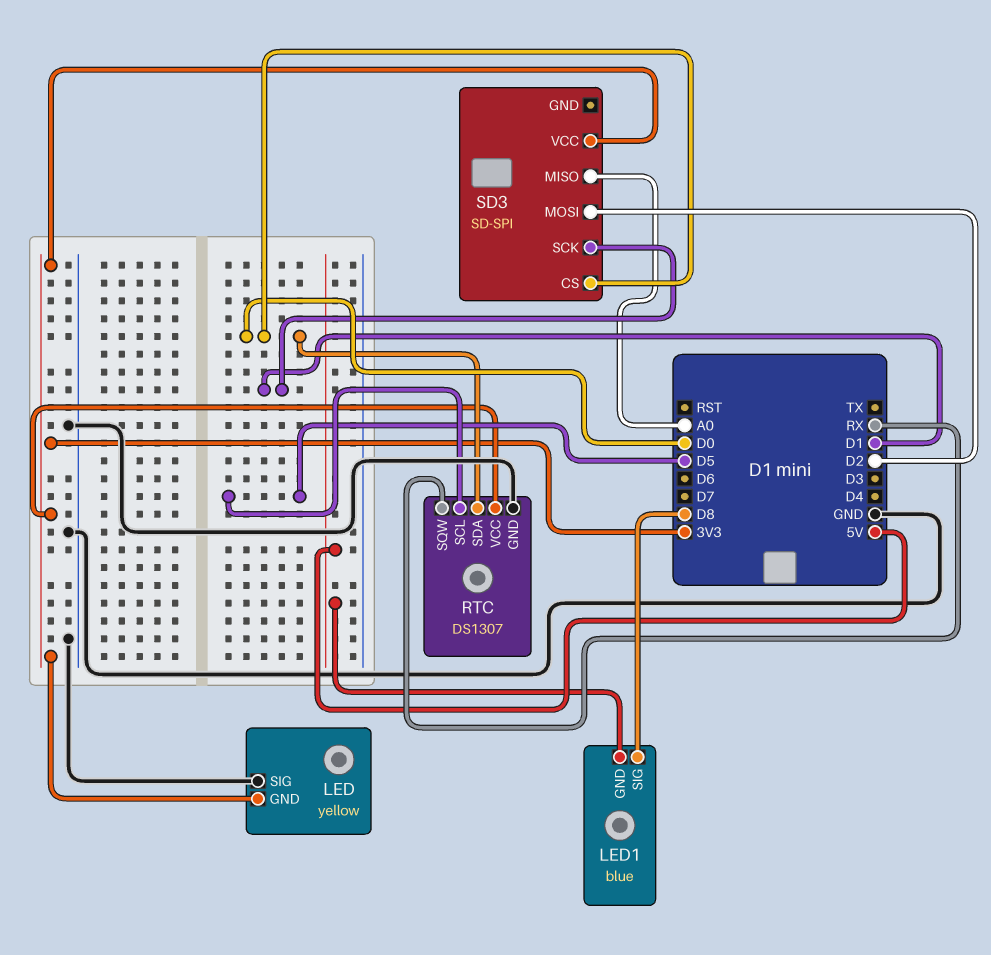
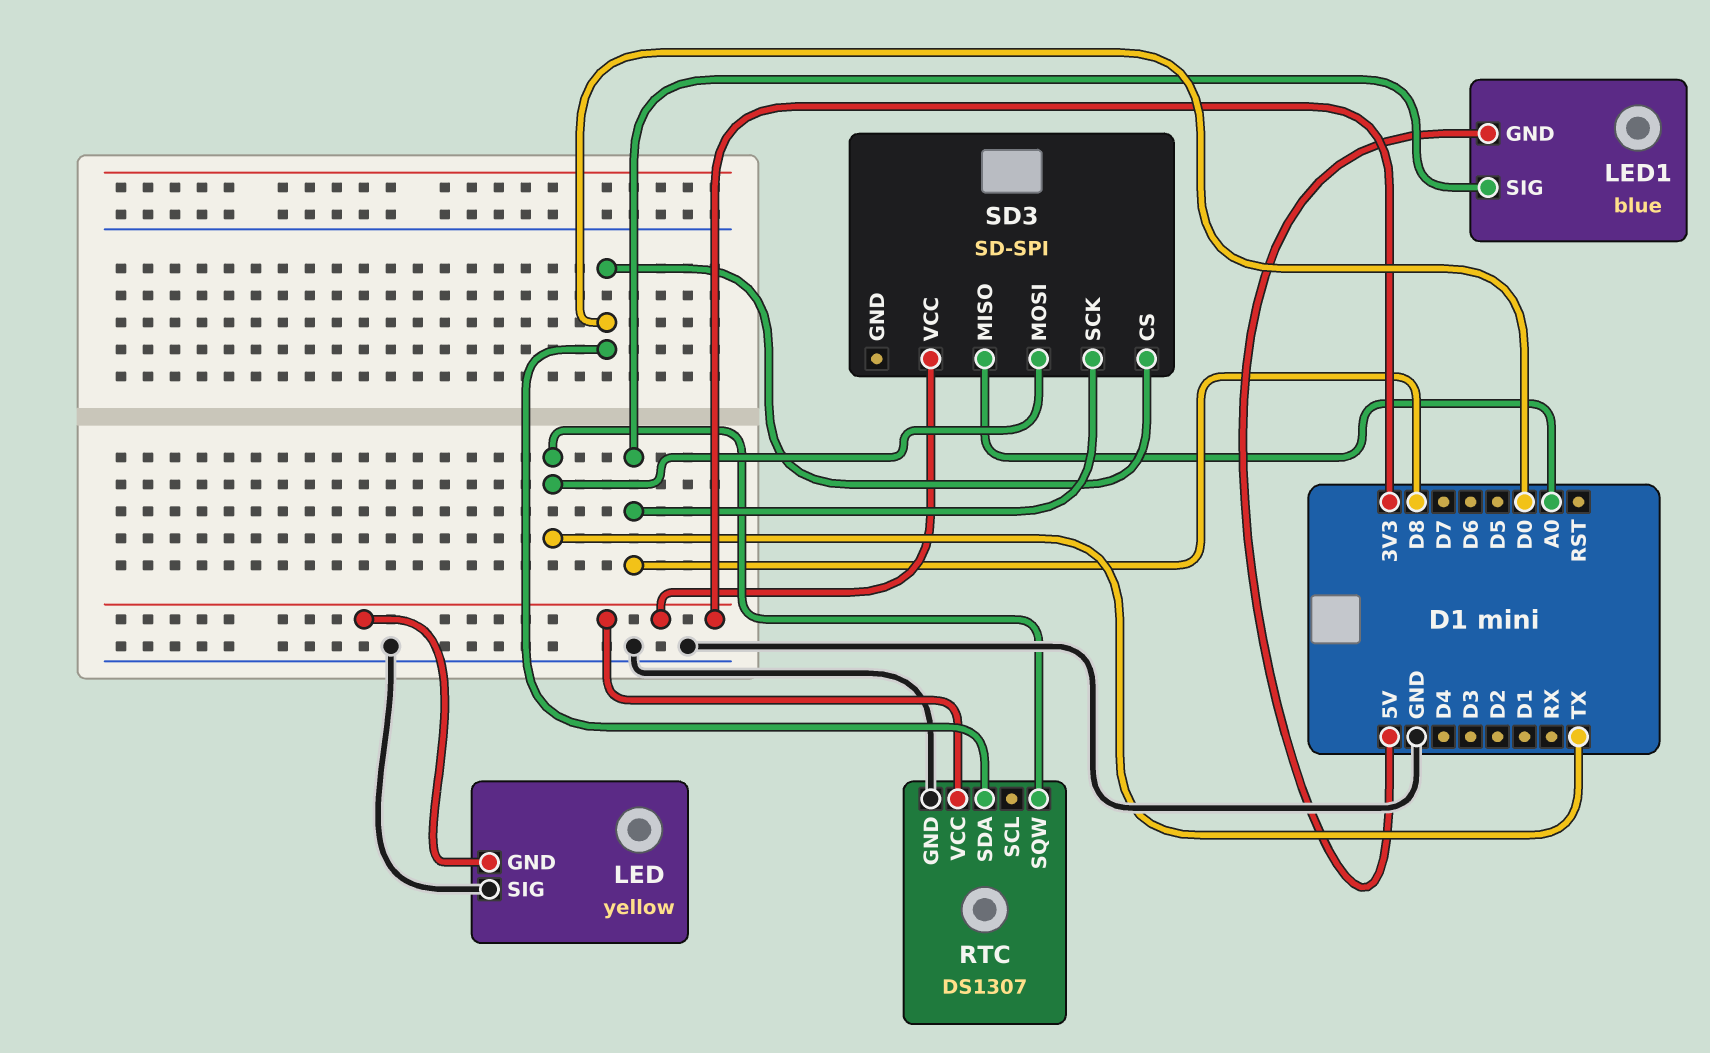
RTC pin SCL: D5 -> none
RTC pin SQW: RX -> TX
SD3 pin MOSI: D2 -> TX
SD3 pin SCK: D1 -> D8

